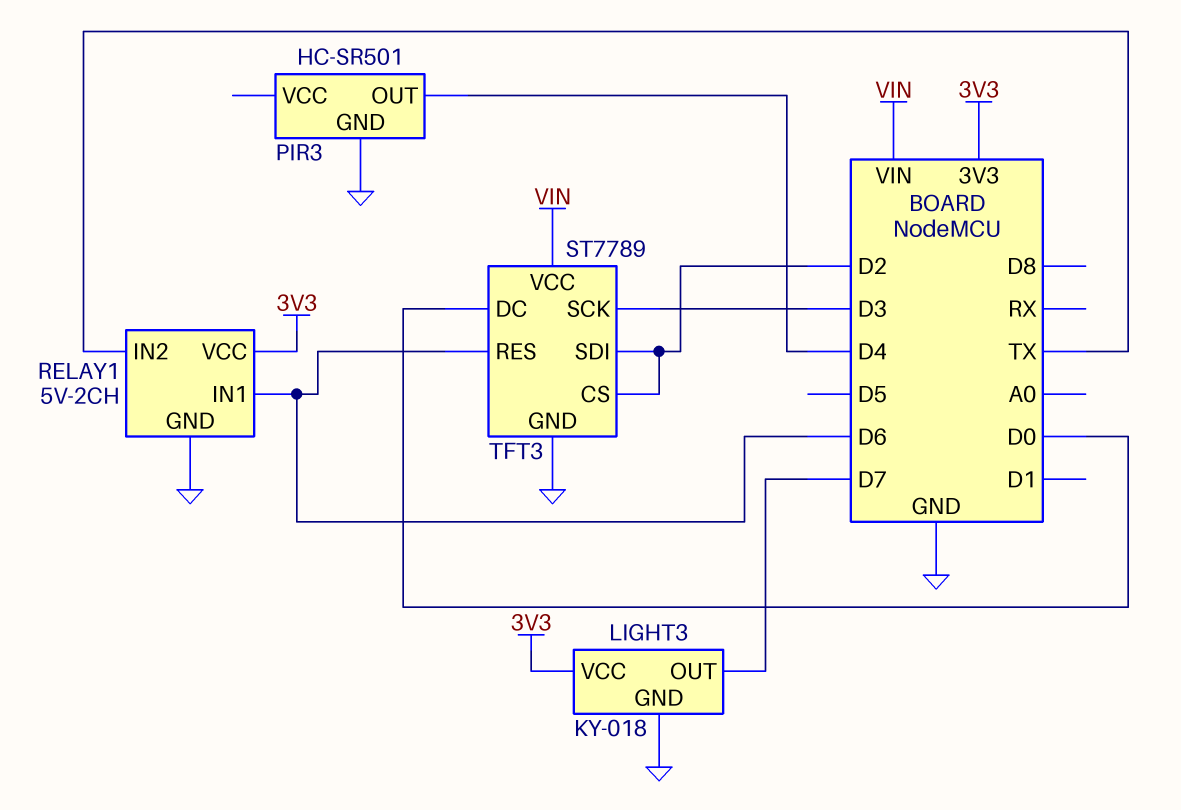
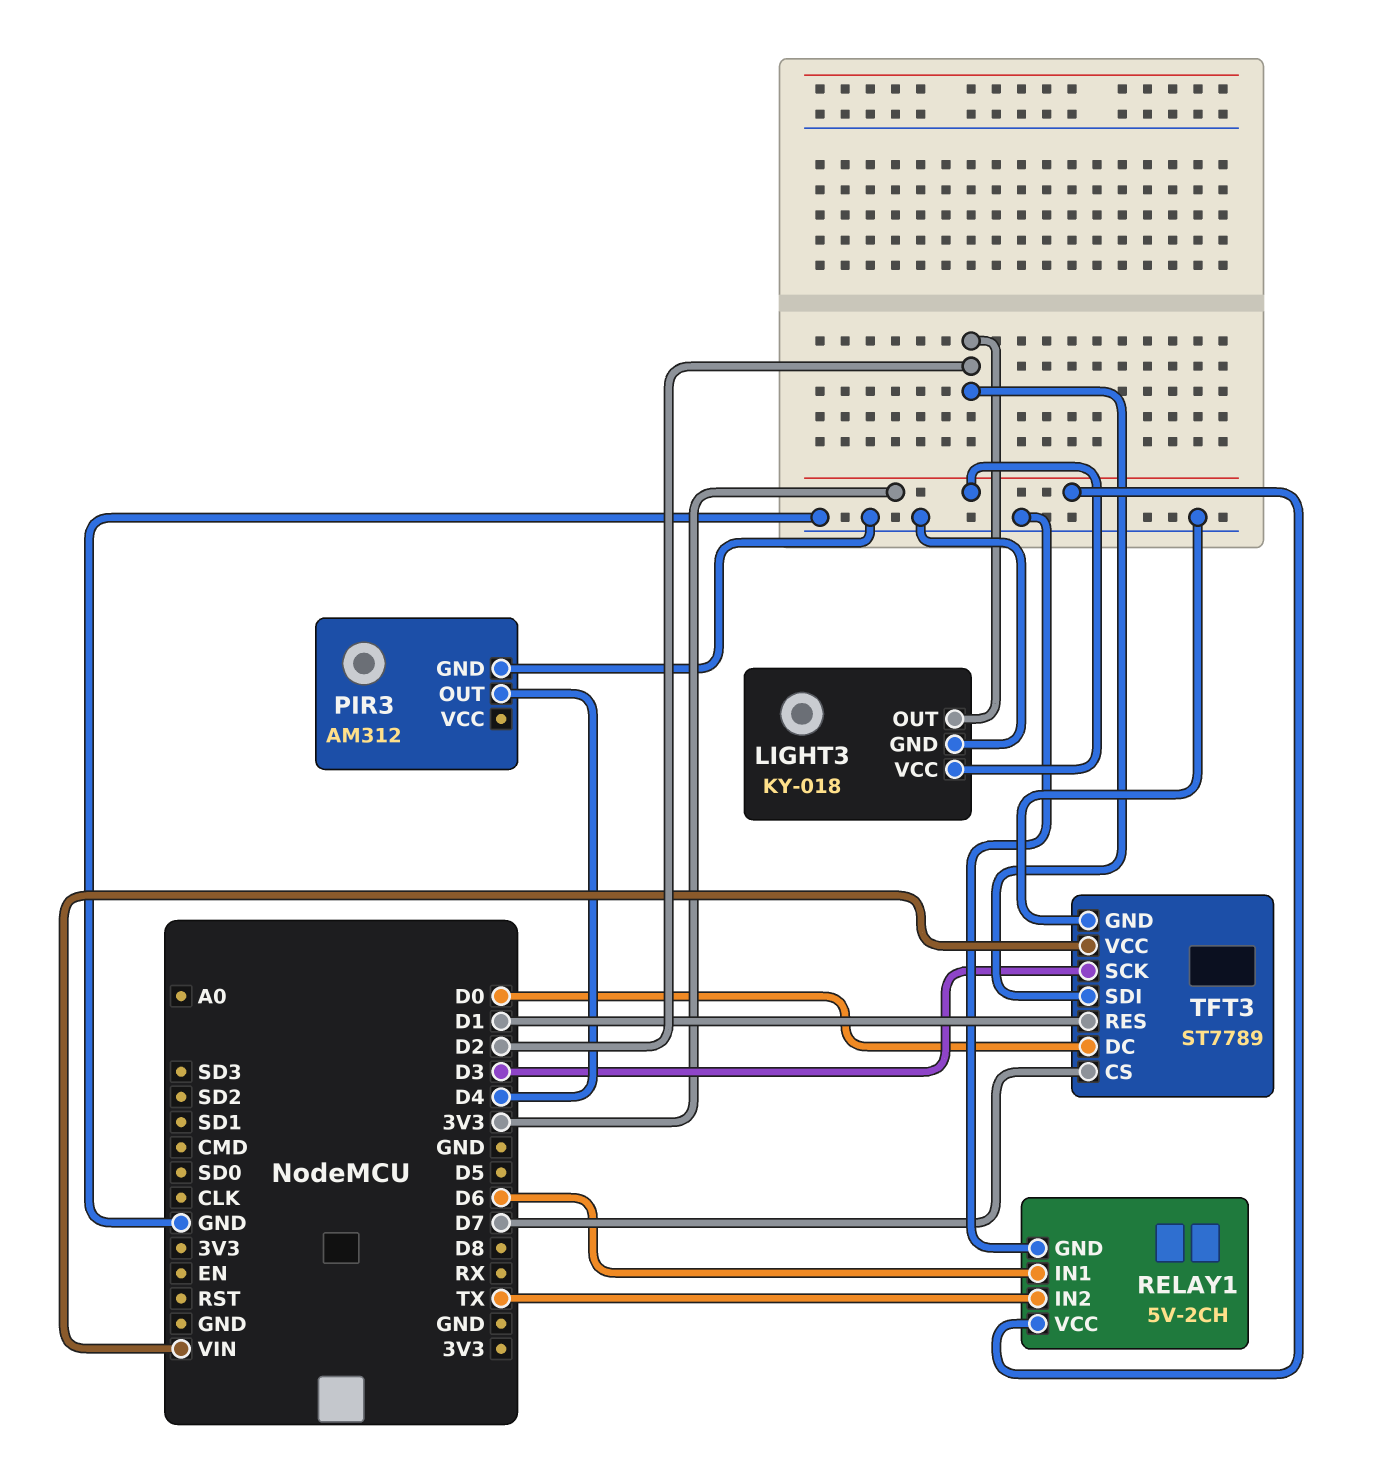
LIGHT3 pin OUT: D7 -> D2
PIR3: HC-SR501 -> AM312
TFT3 pin CS: D2 -> D7
TFT3 pin RES: D6 -> D1

